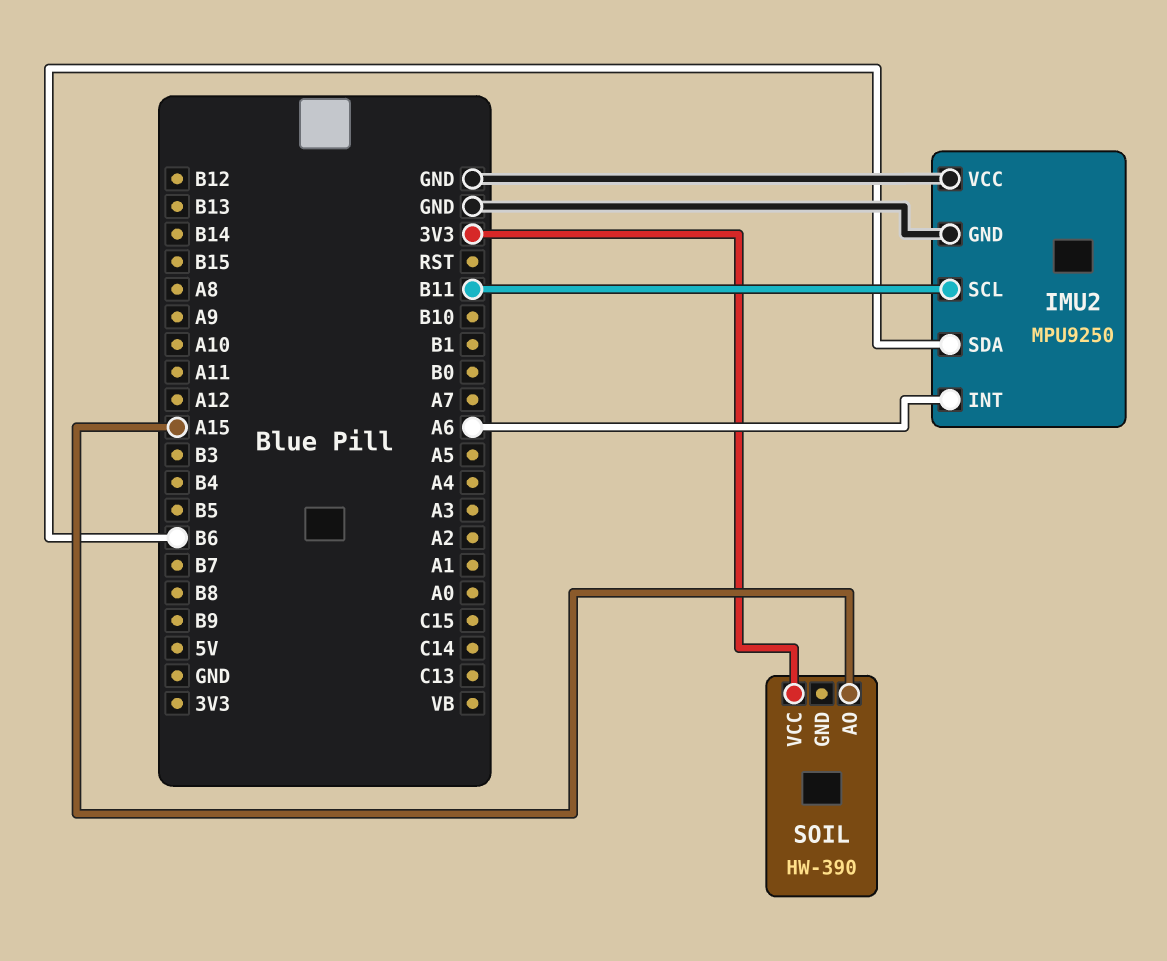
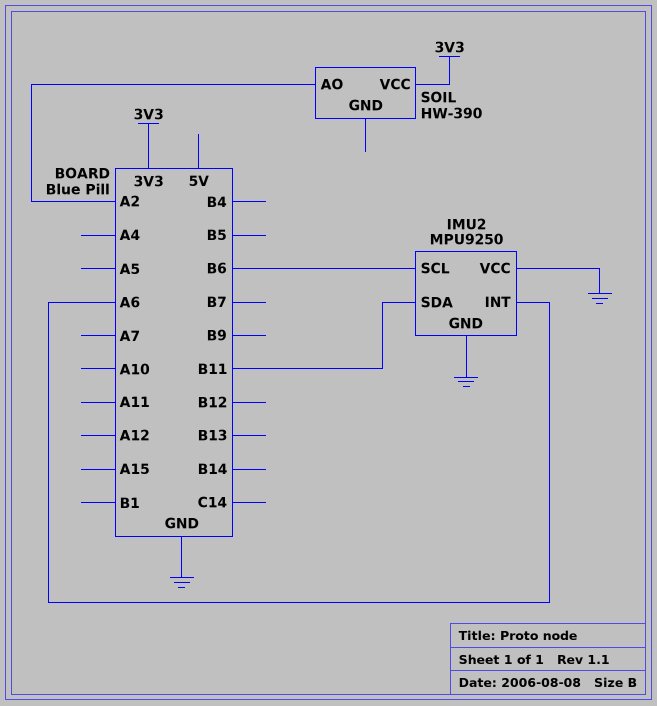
IMU2 pin SCL: B11 -> B6
IMU2 pin SDA: B6 -> B11
SOIL pin AO: A15 -> A2

